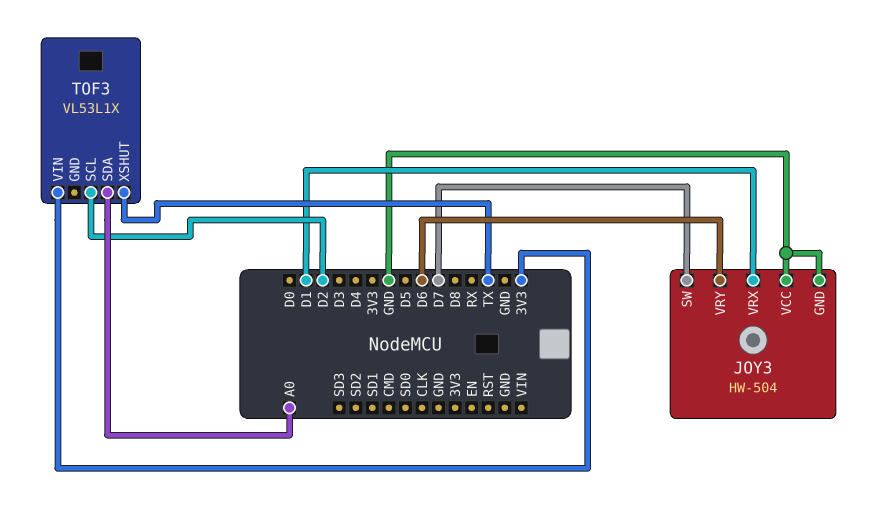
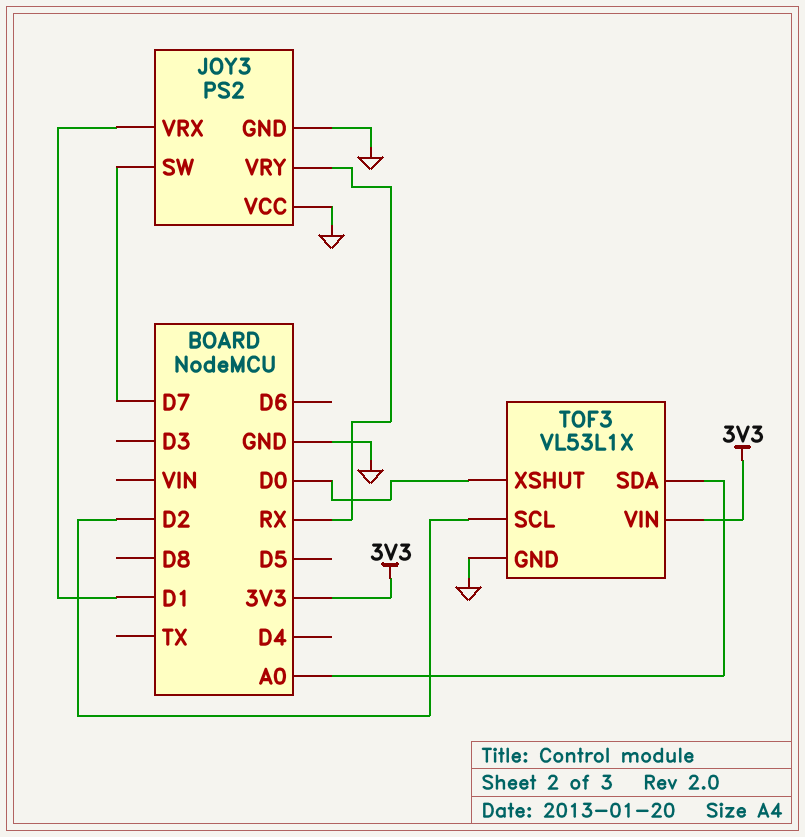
JOY3: HW-504 -> PS2
JOY3 pin VRY: D6 -> RX
TOF3 pin GND: none -> GND
TOF3 pin XSHUT: TX -> D0

